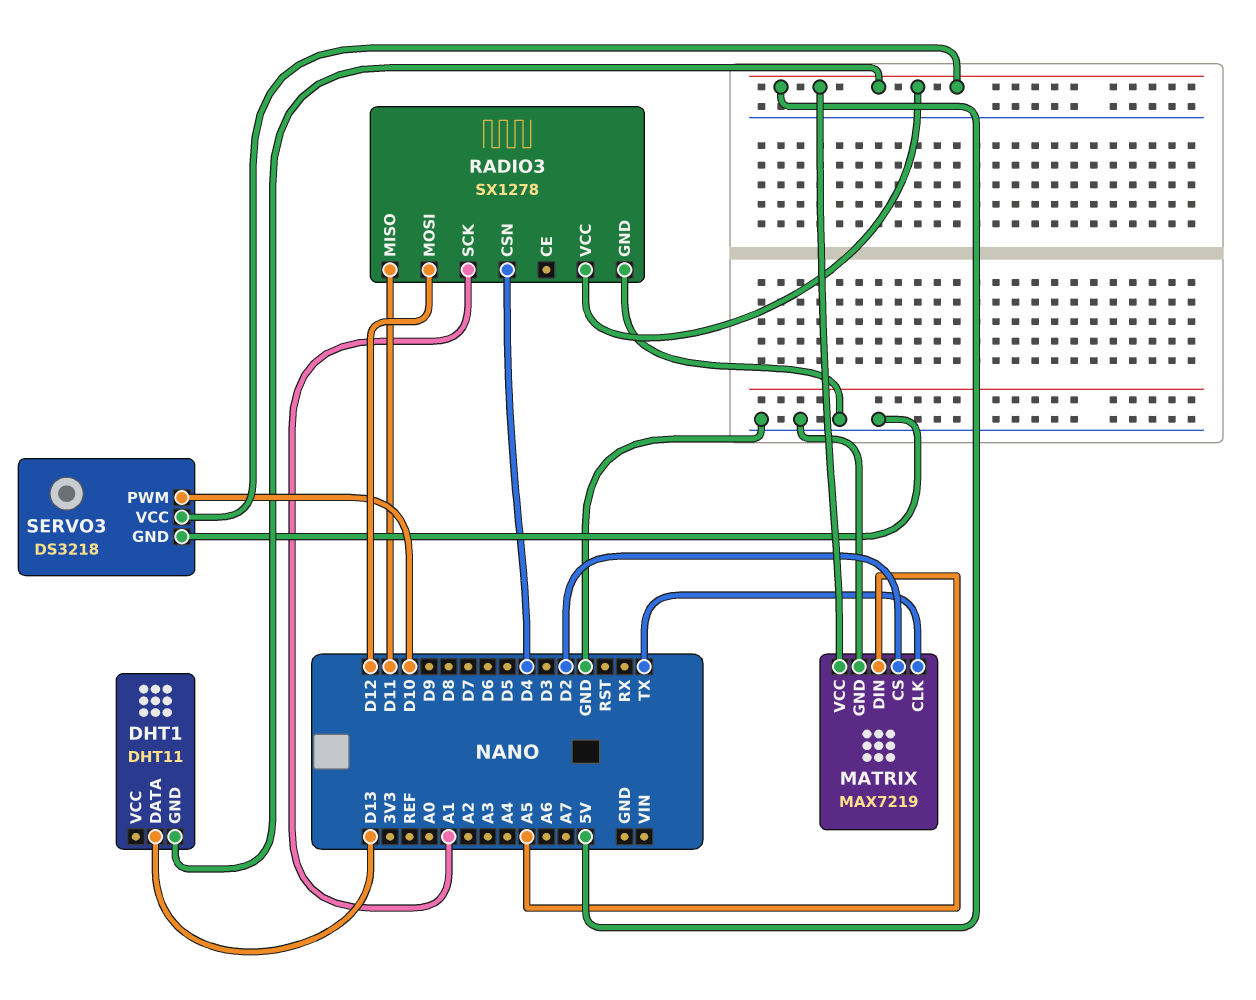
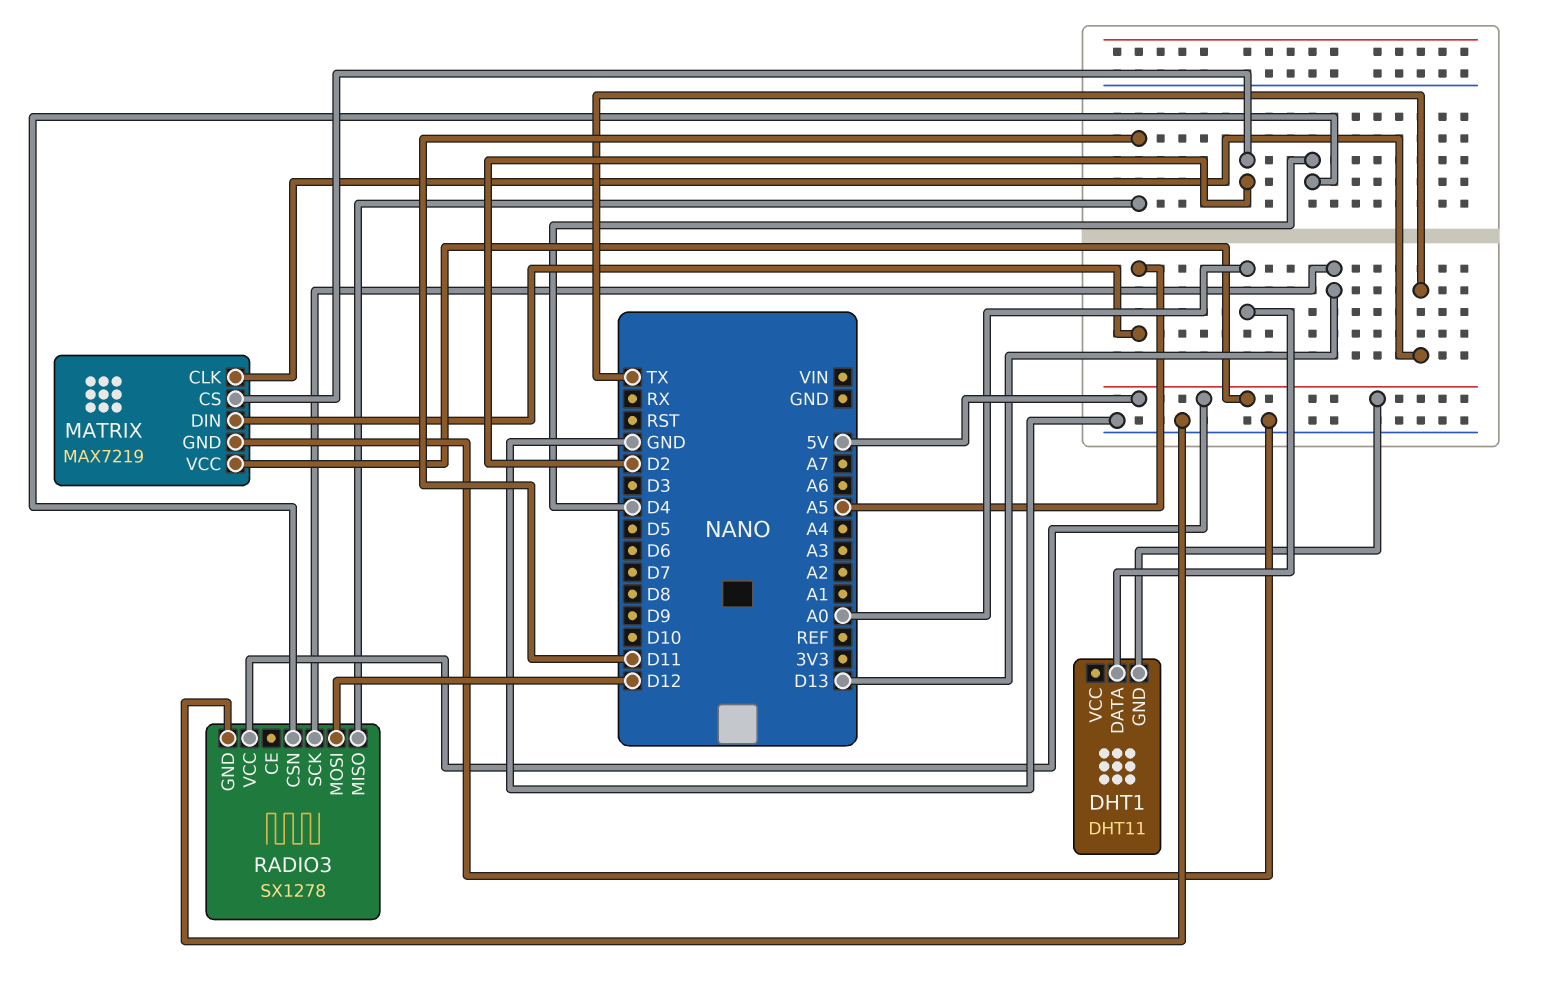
DHT1 pin DATA: D13 -> A0
RADIO3 pin SCK: A1 -> D13
SERVO3: DS3218 -> none
SERVO3 pin GND: GND -> none
SERVO3 pin PWM: D10 -> none
SERVO3 pin VCC: 5V -> none

